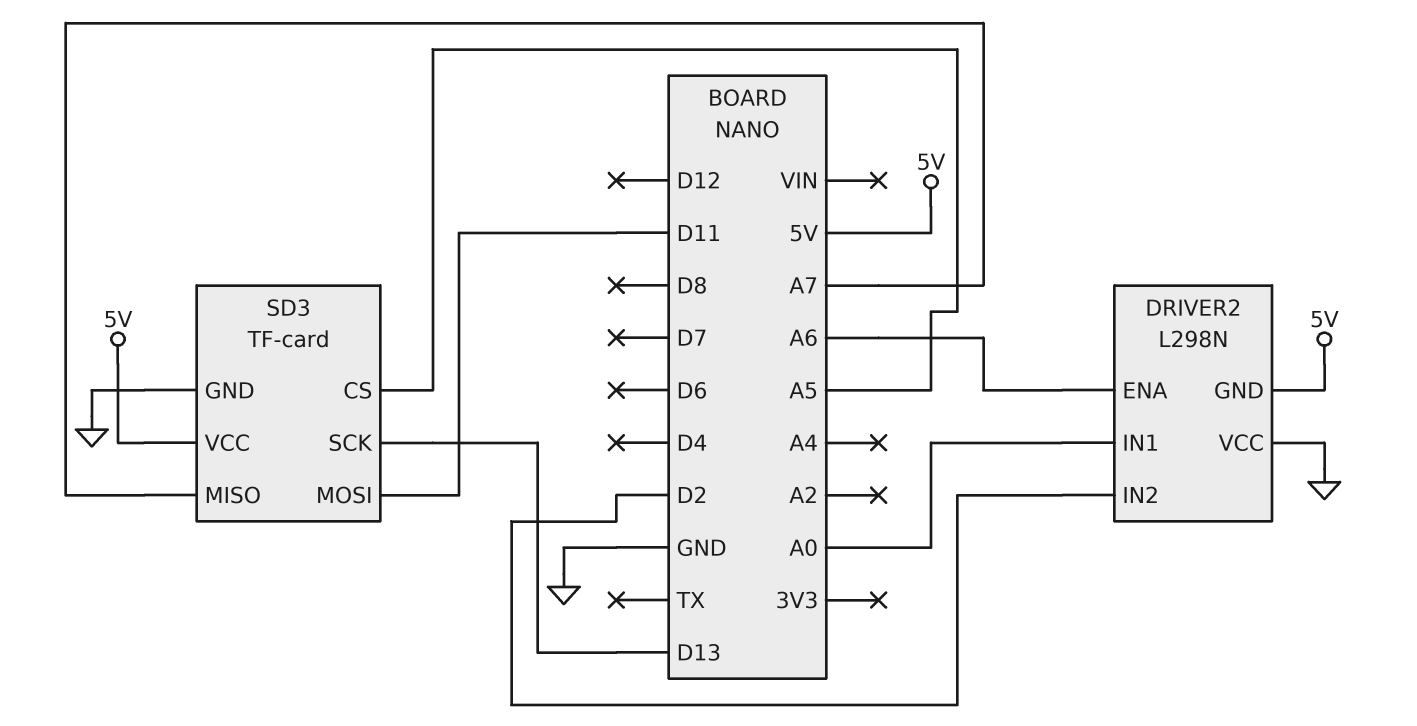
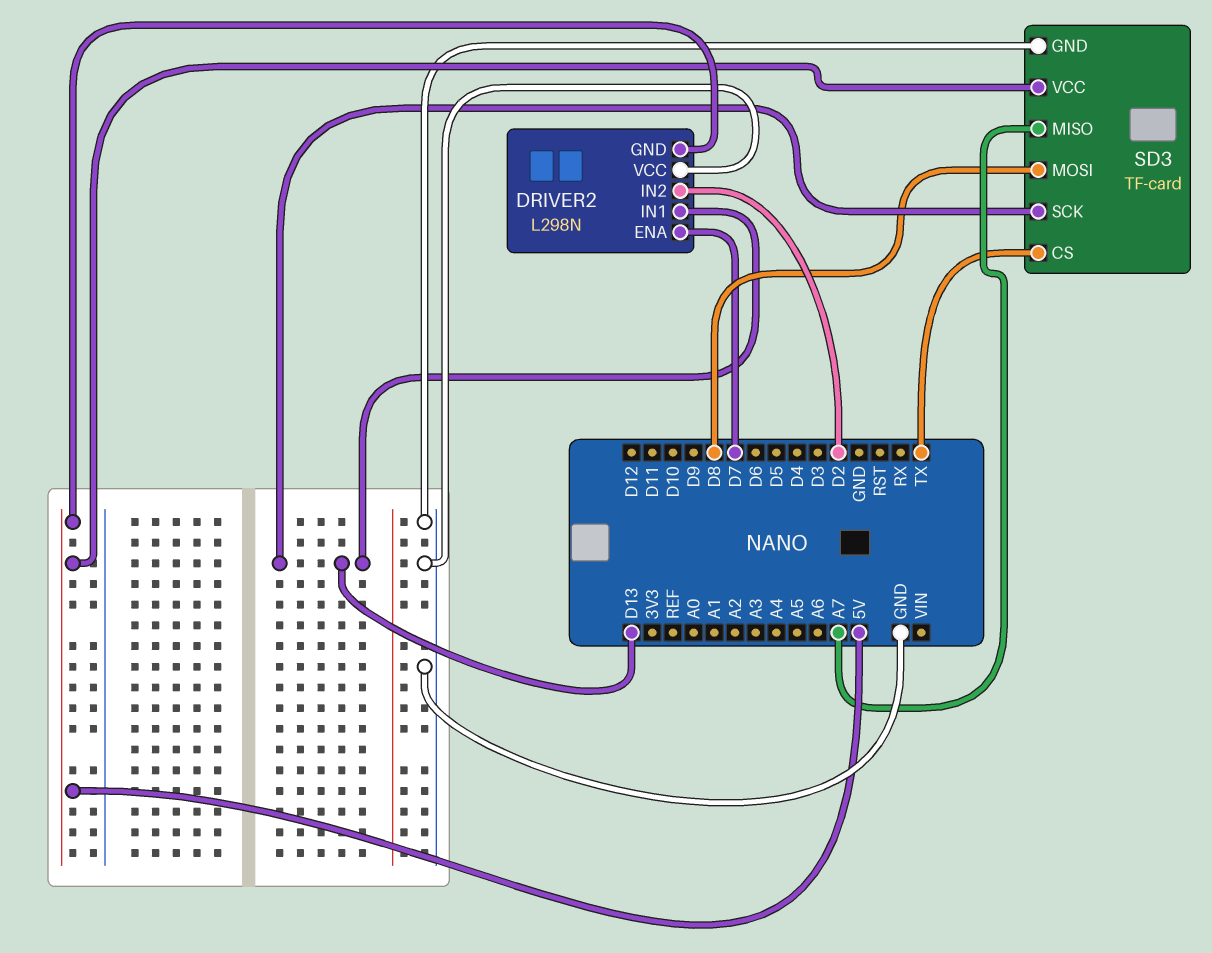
DRIVER2 pin ENA: A6 -> D7
DRIVER2 pin IN1: A0 -> D13
SD3 pin CS: A5 -> TX
SD3 pin MOSI: D11 -> D8

